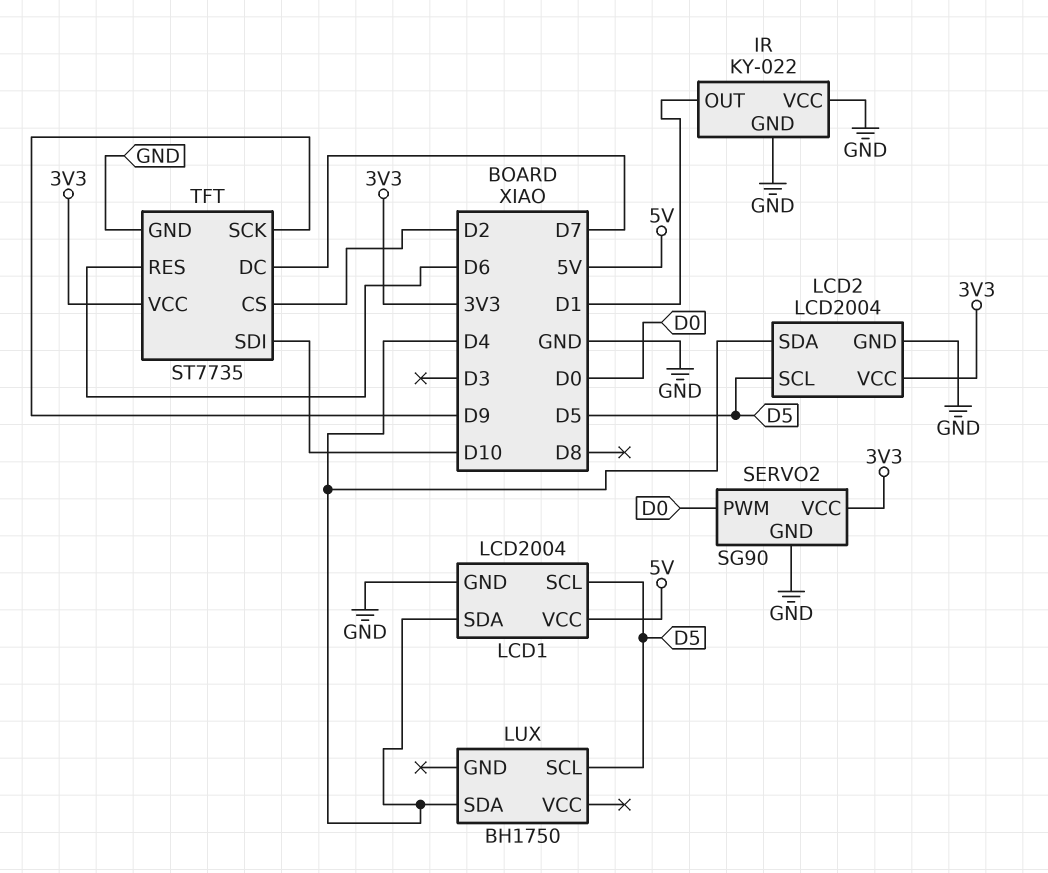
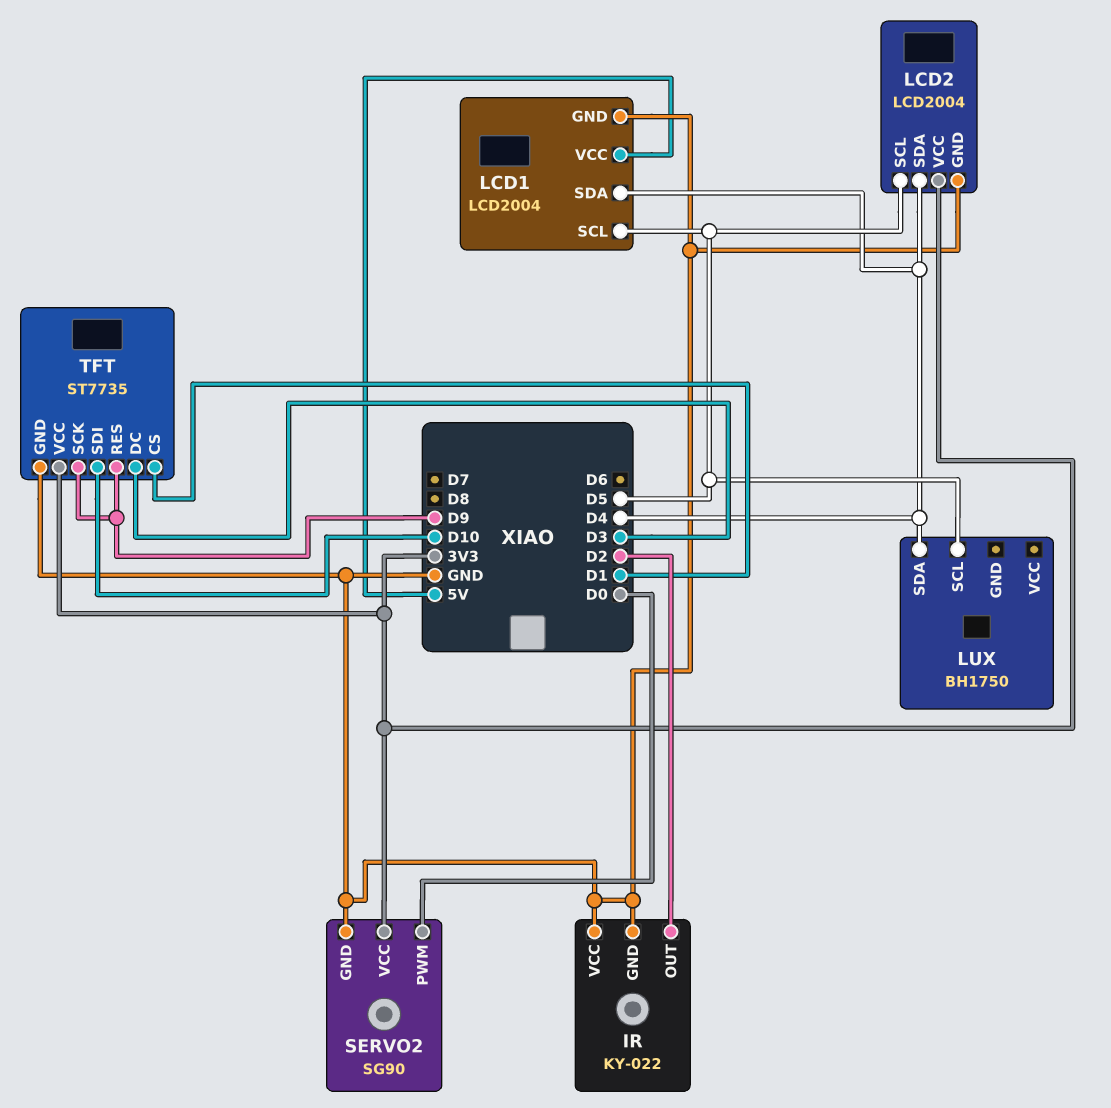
IR pin OUT: D1 -> D2
TFT pin CS: D2 -> D1
TFT pin DC: D7 -> D3
TFT pin RES: D6 -> D9

